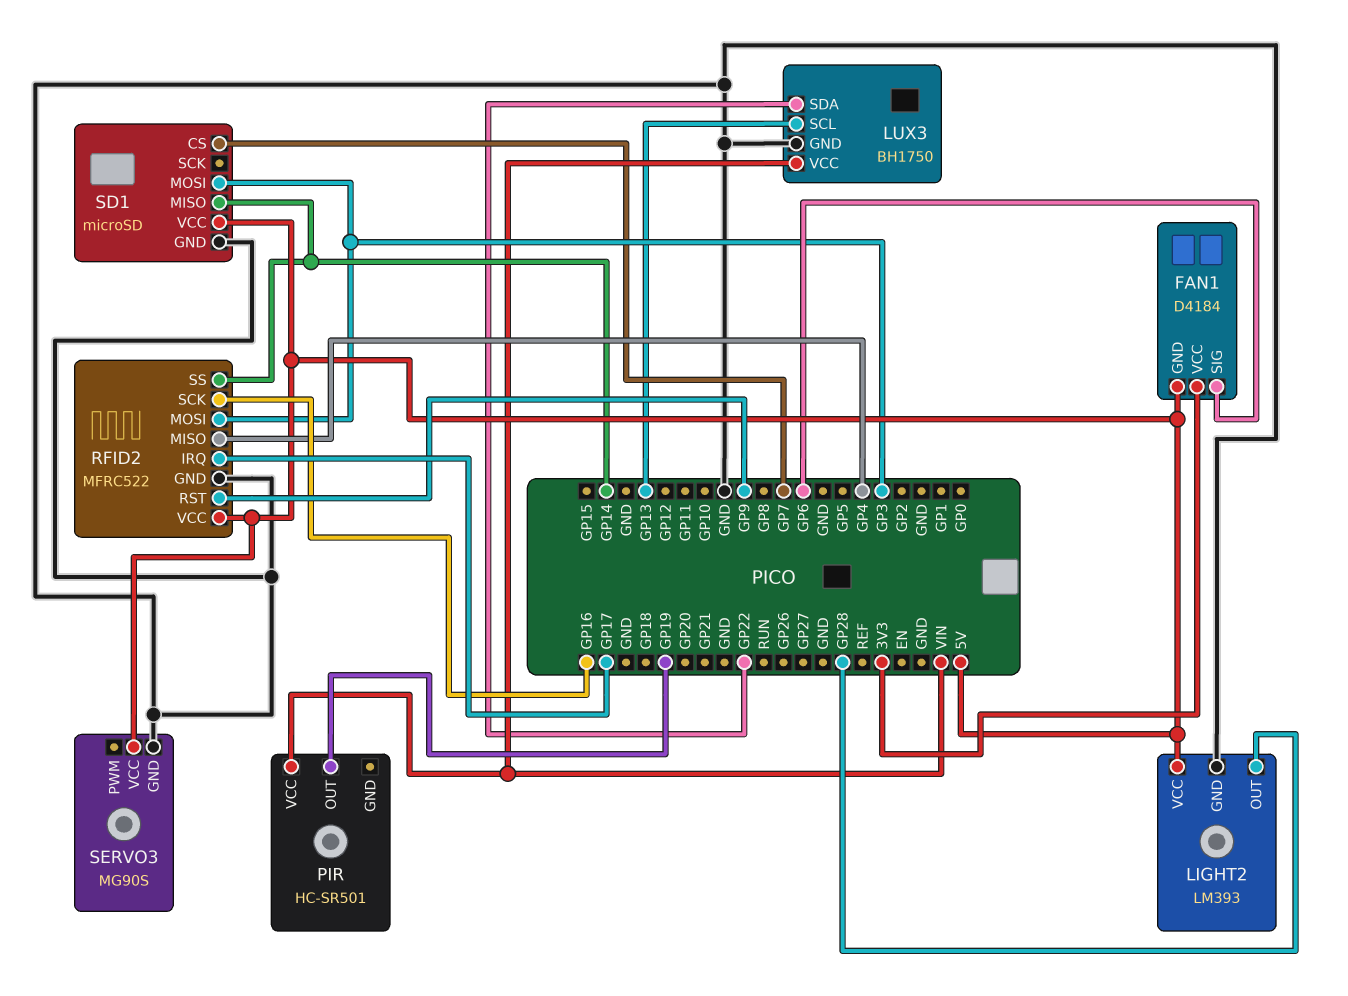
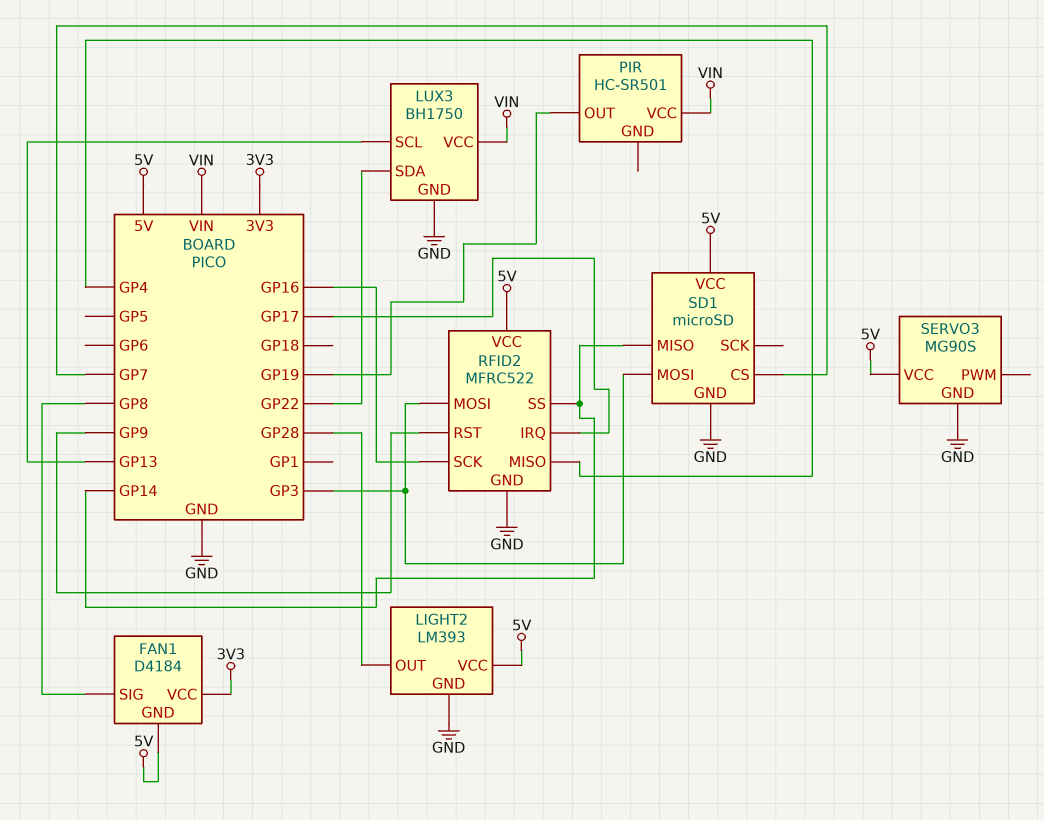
FAN1 pin SIG: GP6 -> GP8

